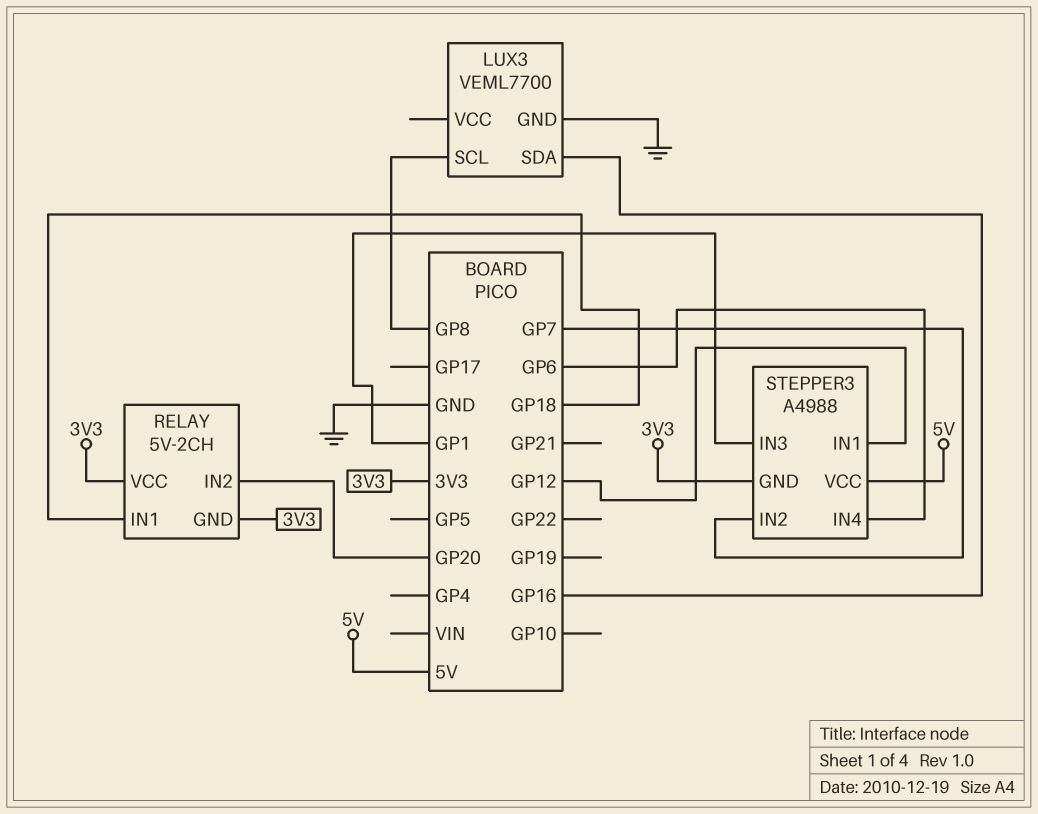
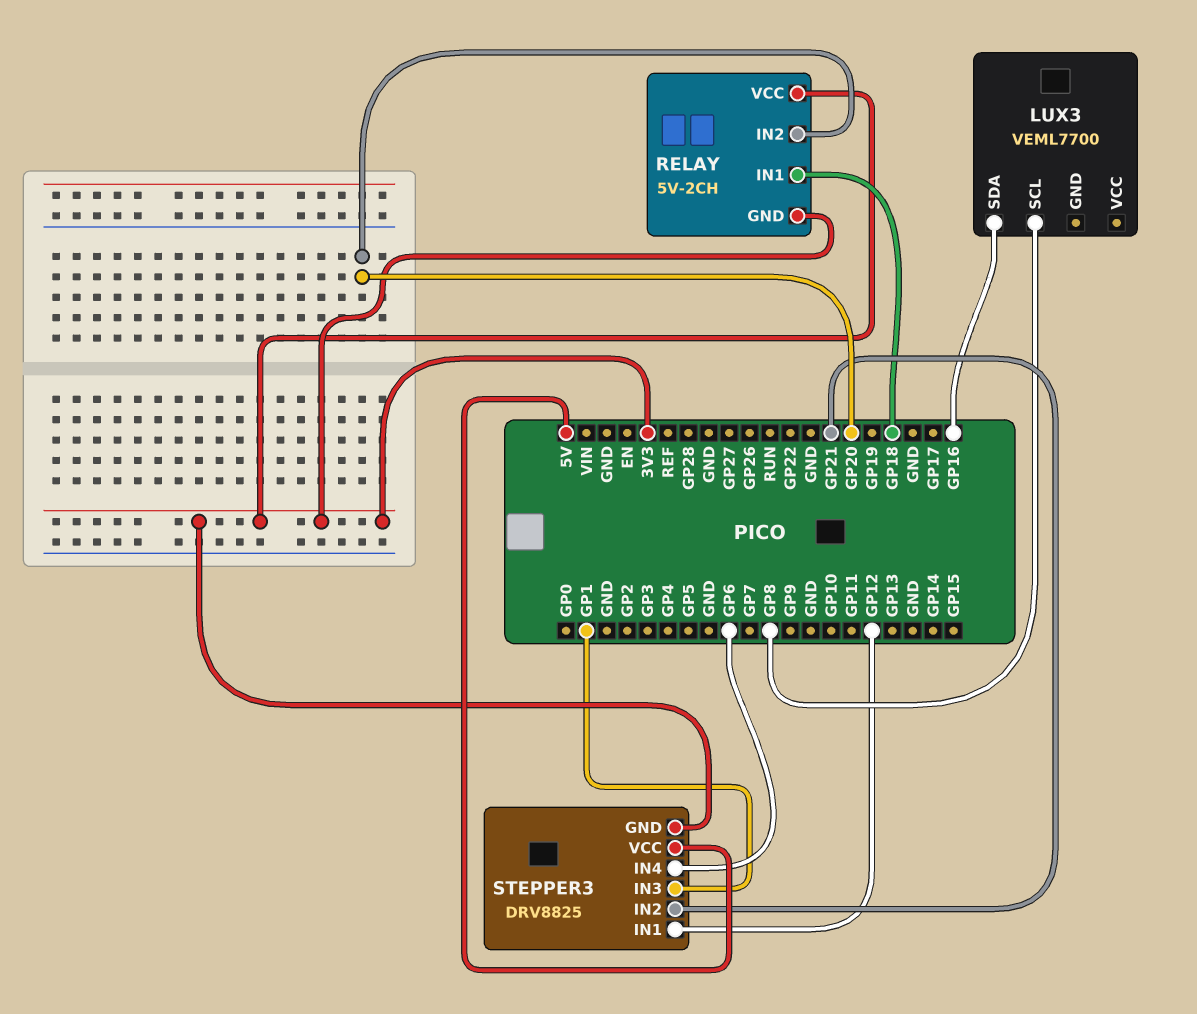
LUX3 pin GND: GND -> none
STEPPER3: A4988 -> DRV8825
STEPPER3 pin IN2: GP7 -> GP21

